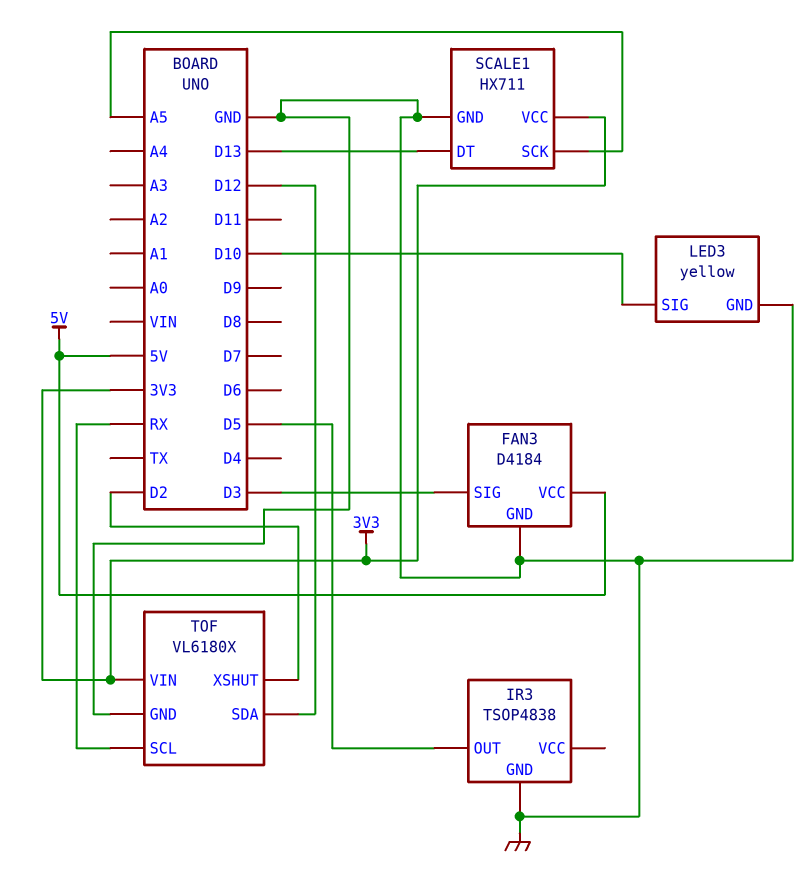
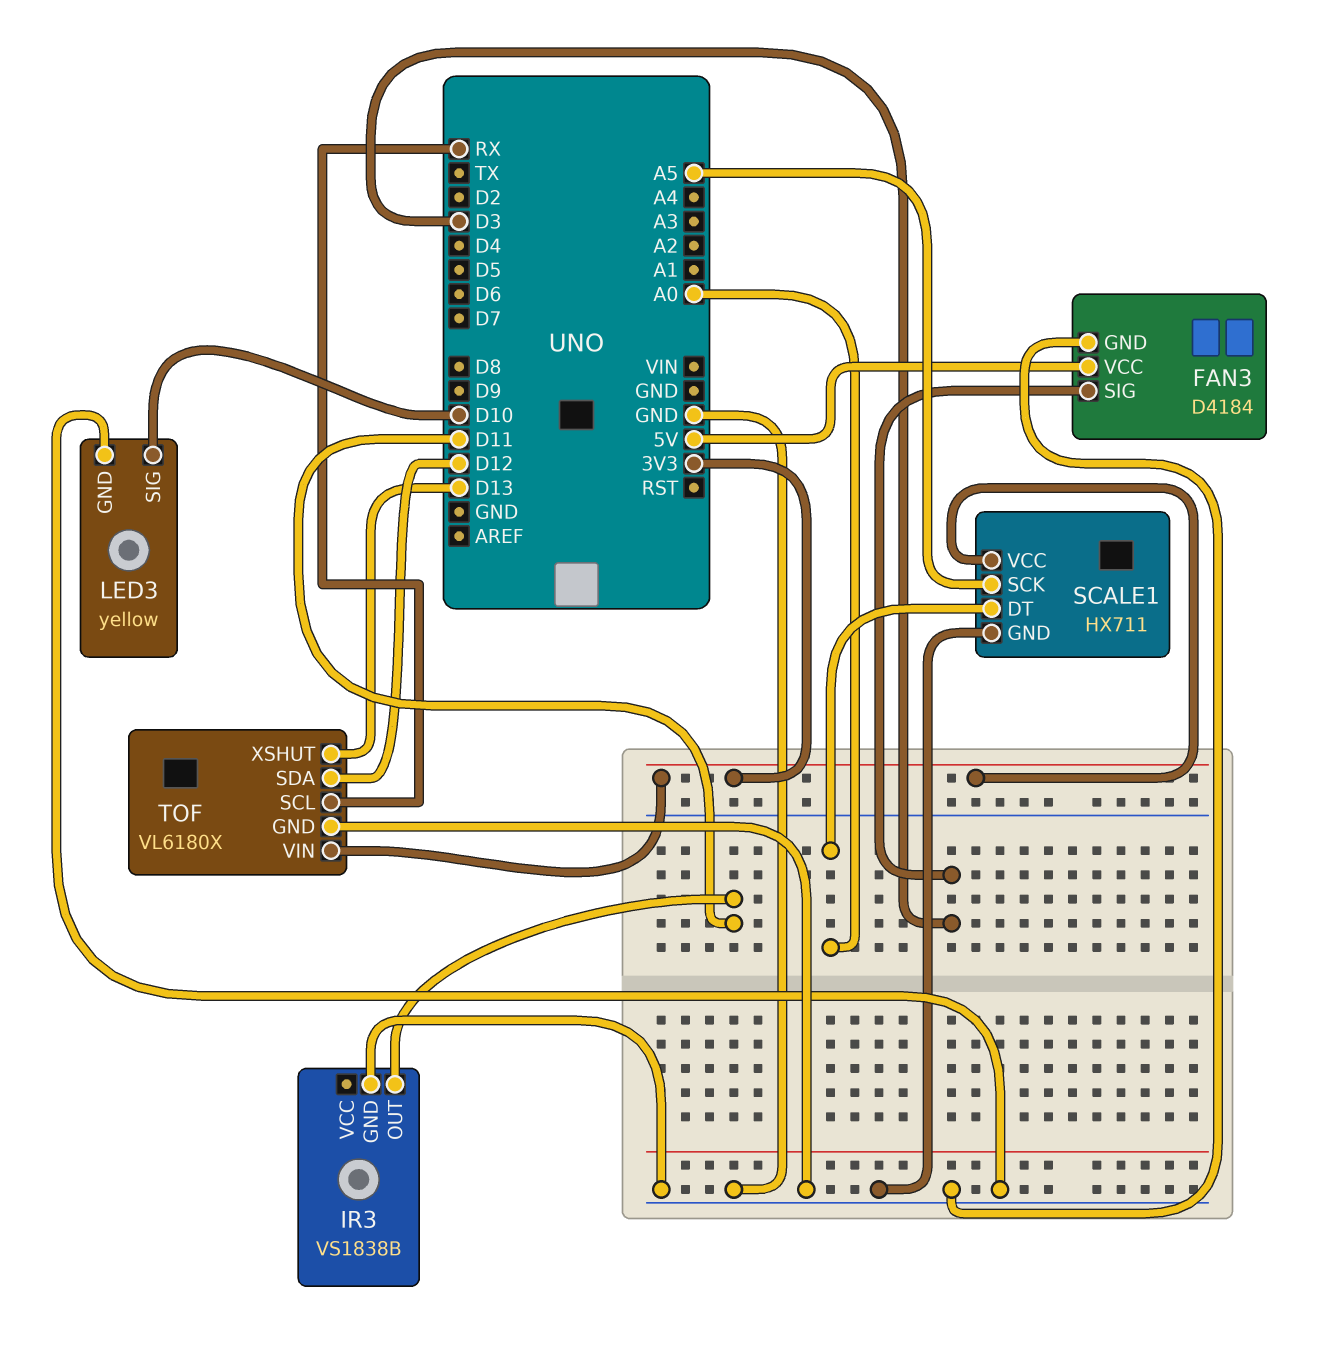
IR3: TSOP4838 -> VS1838B
IR3 pin OUT: D5 -> D11
SCALE1 pin DT: D13 -> A0
TOF pin XSHUT: D2 -> D13

